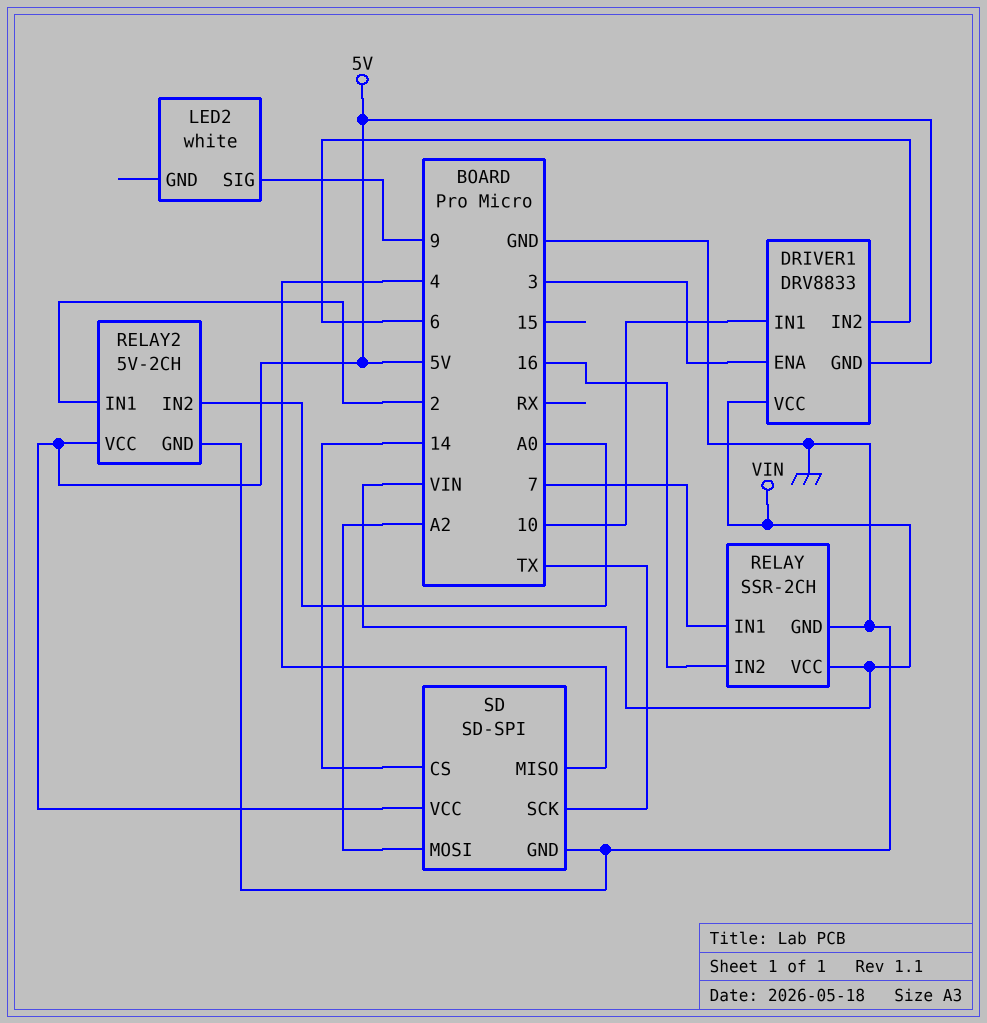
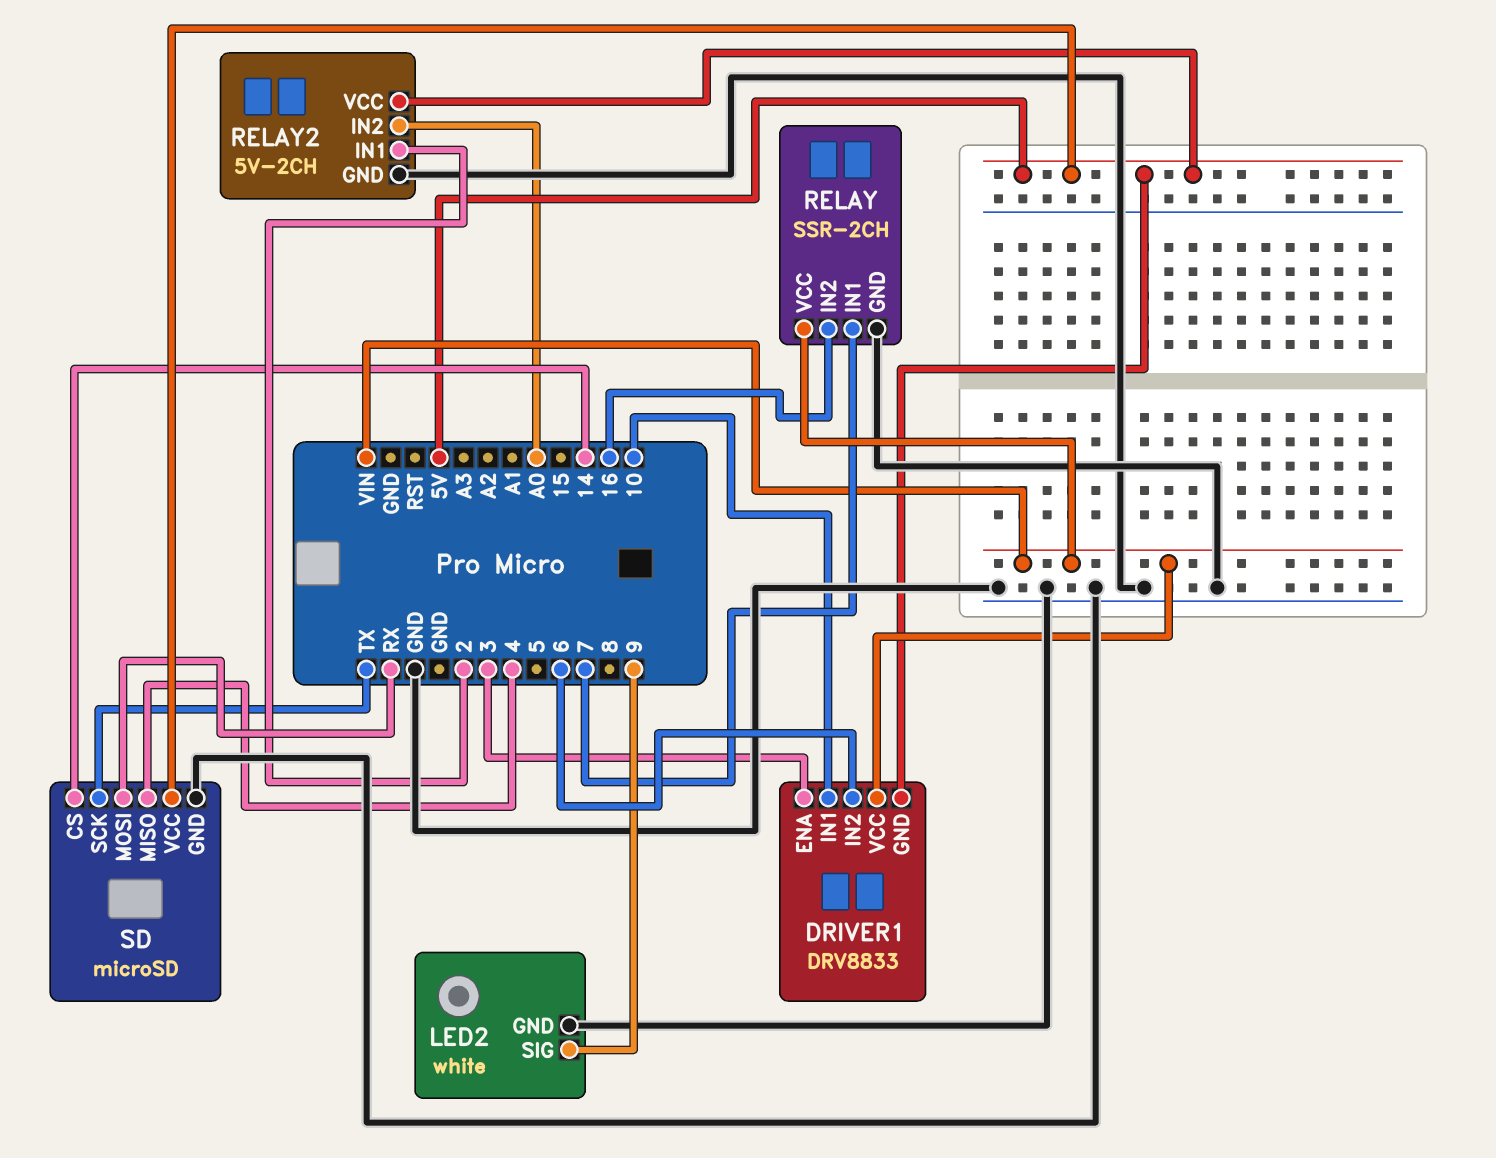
LED2 pin GND: none -> GND
SD: SD-SPI -> microSD
SD pin MOSI: A2 -> RX

